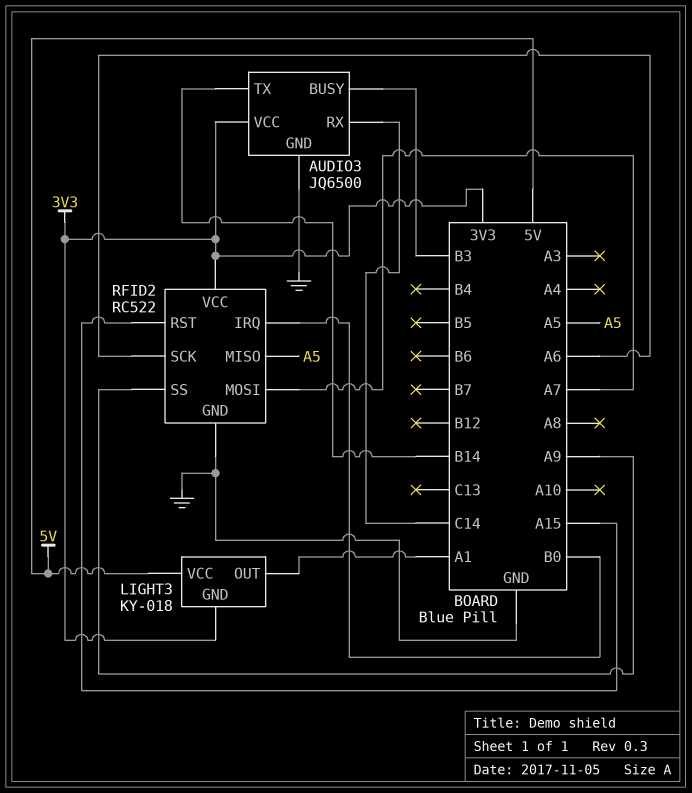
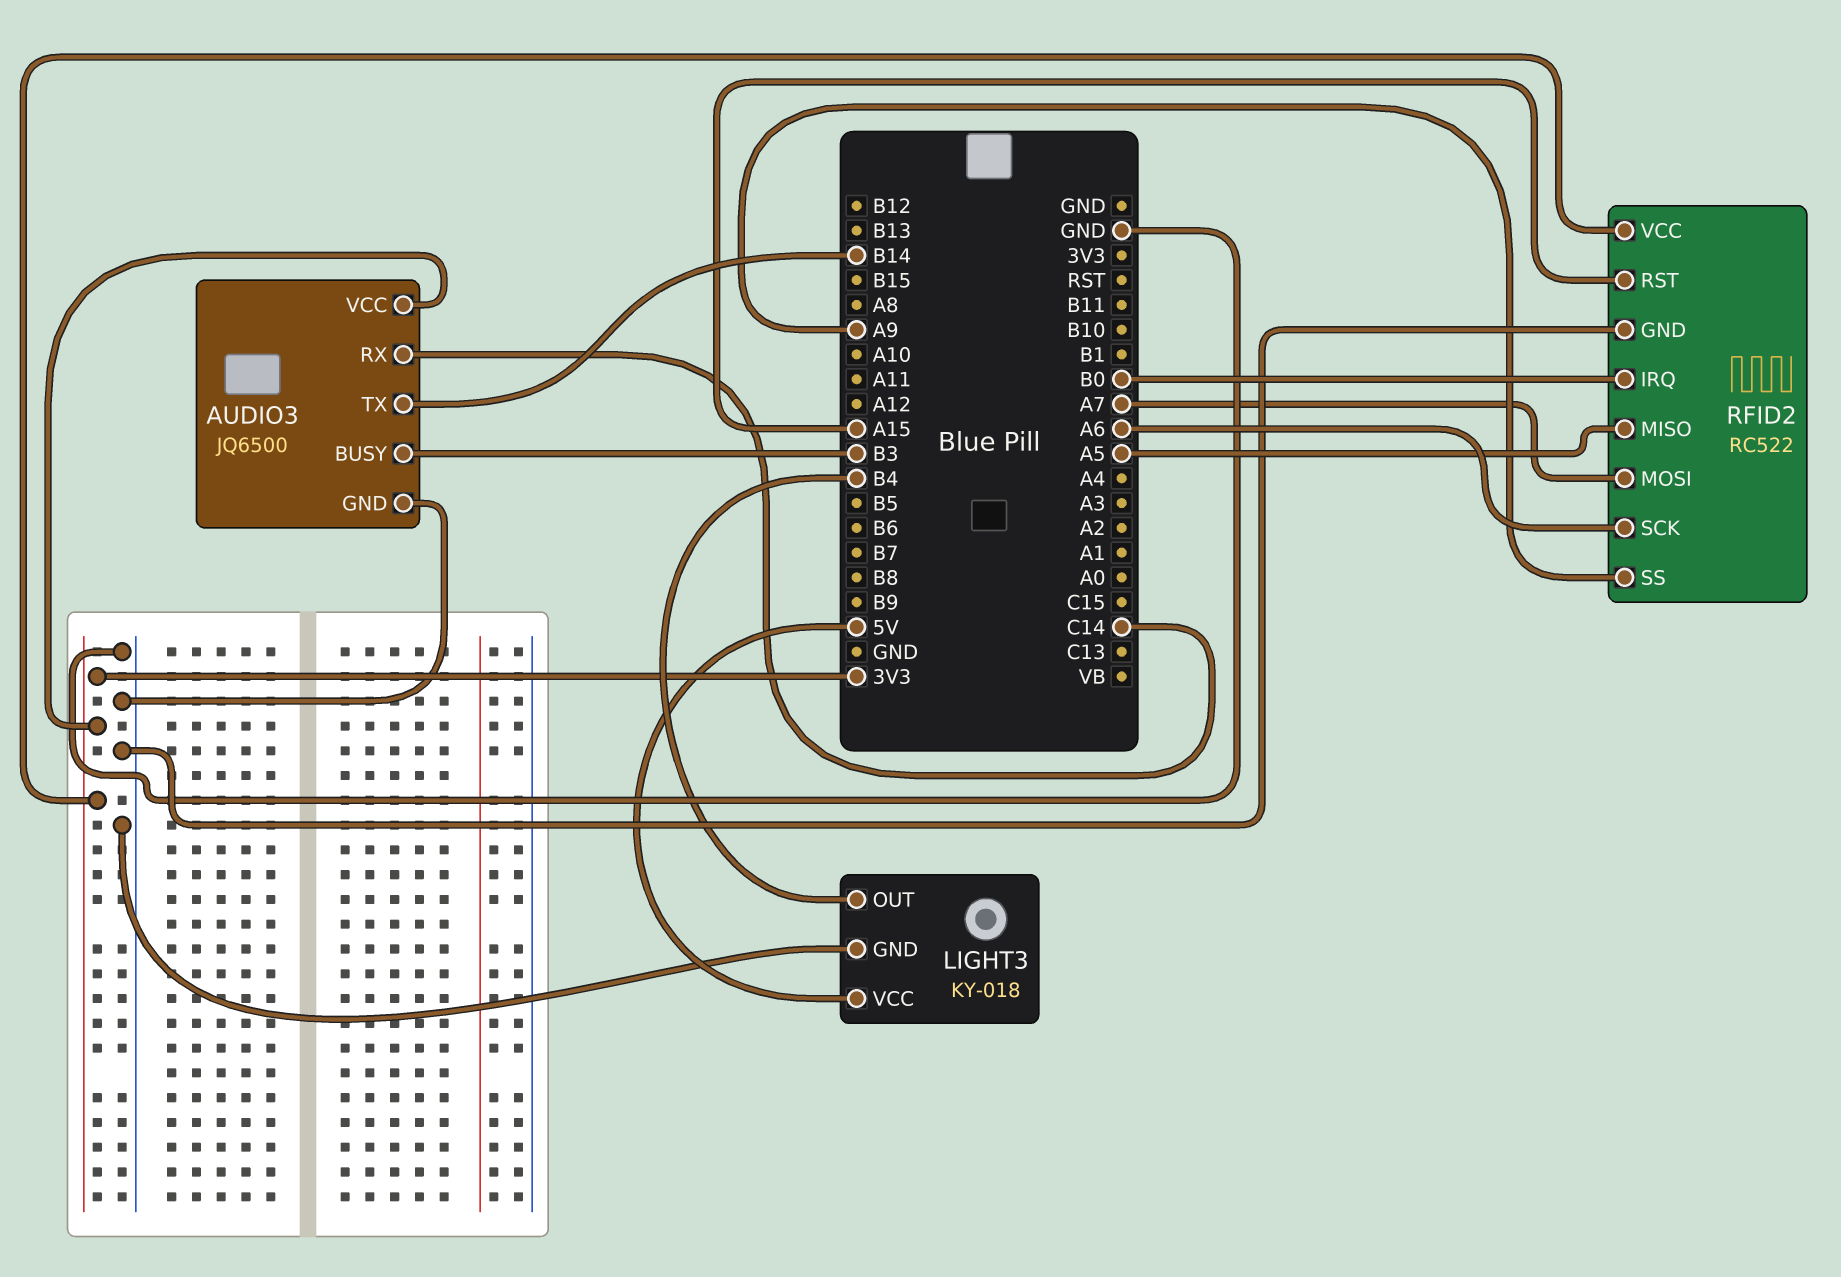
LIGHT3 pin GND: 3V3 -> GND
LIGHT3 pin OUT: A1 -> B4

